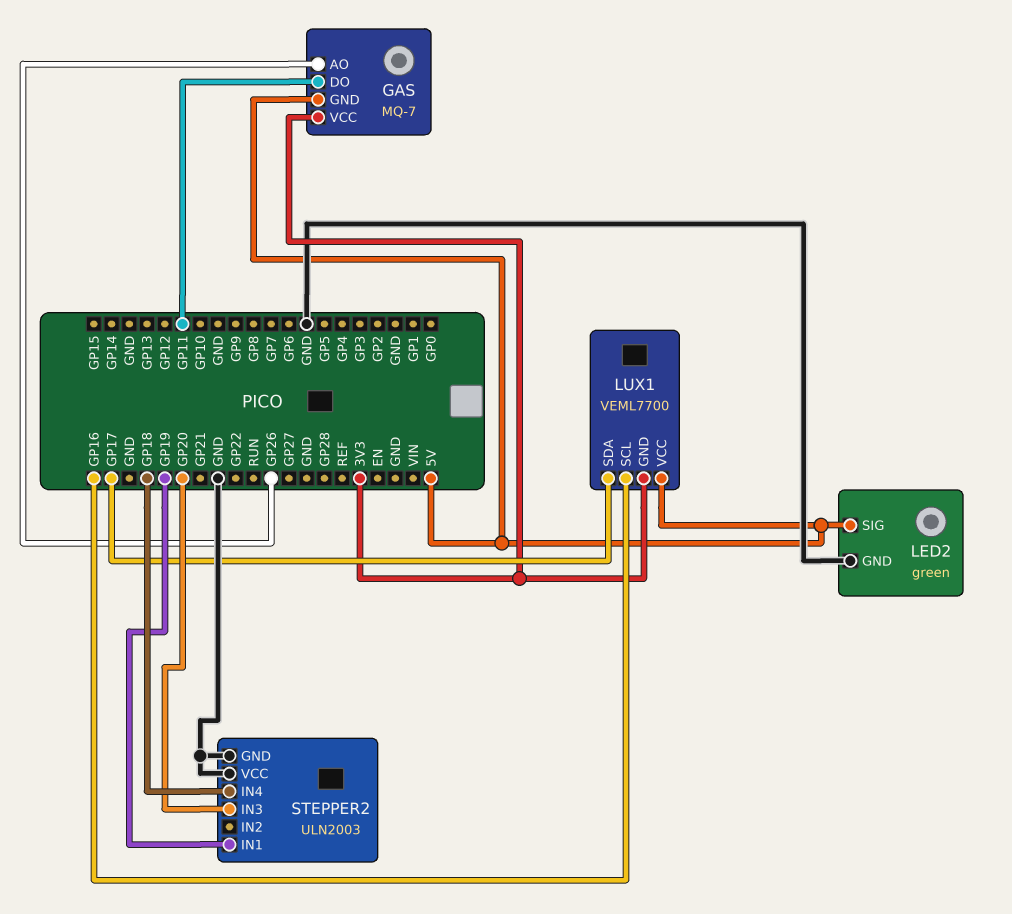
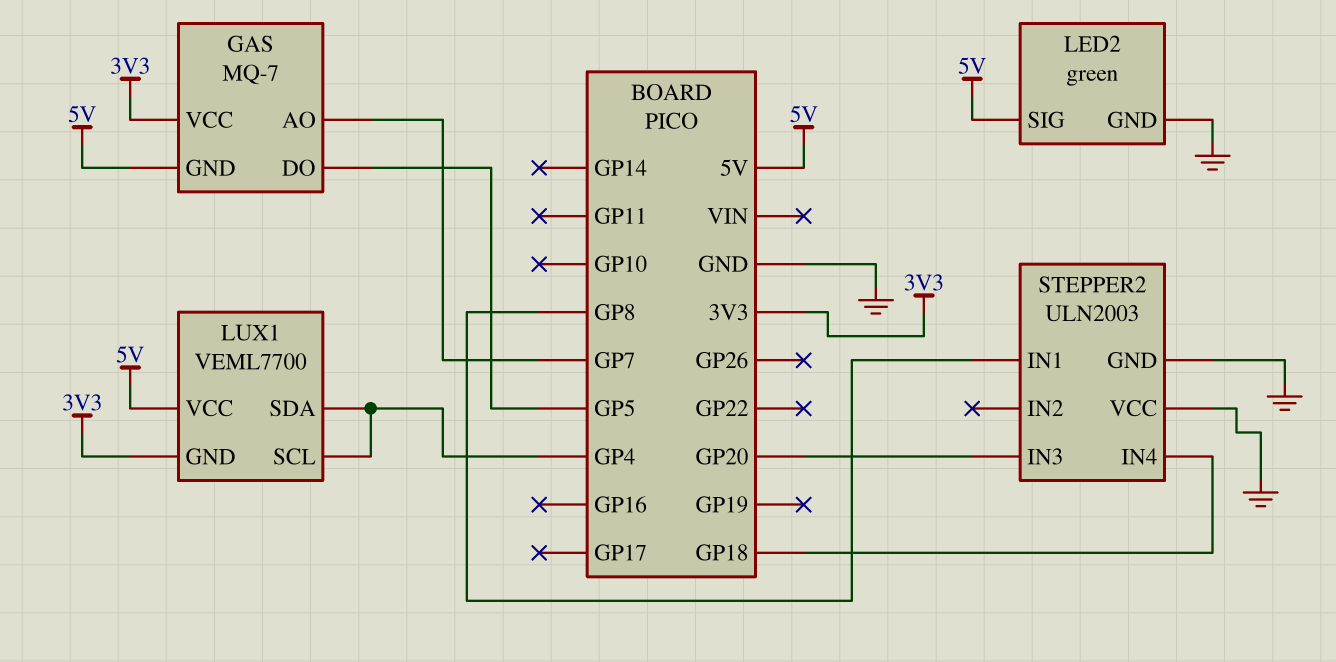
GAS pin AO: GP26 -> GP7
GAS pin DO: GP11 -> GP5
LUX1 pin SCL: GP16 -> GP4
LUX1 pin SDA: GP17 -> GP4
STEPPER2 pin IN1: GP19 -> GP8

